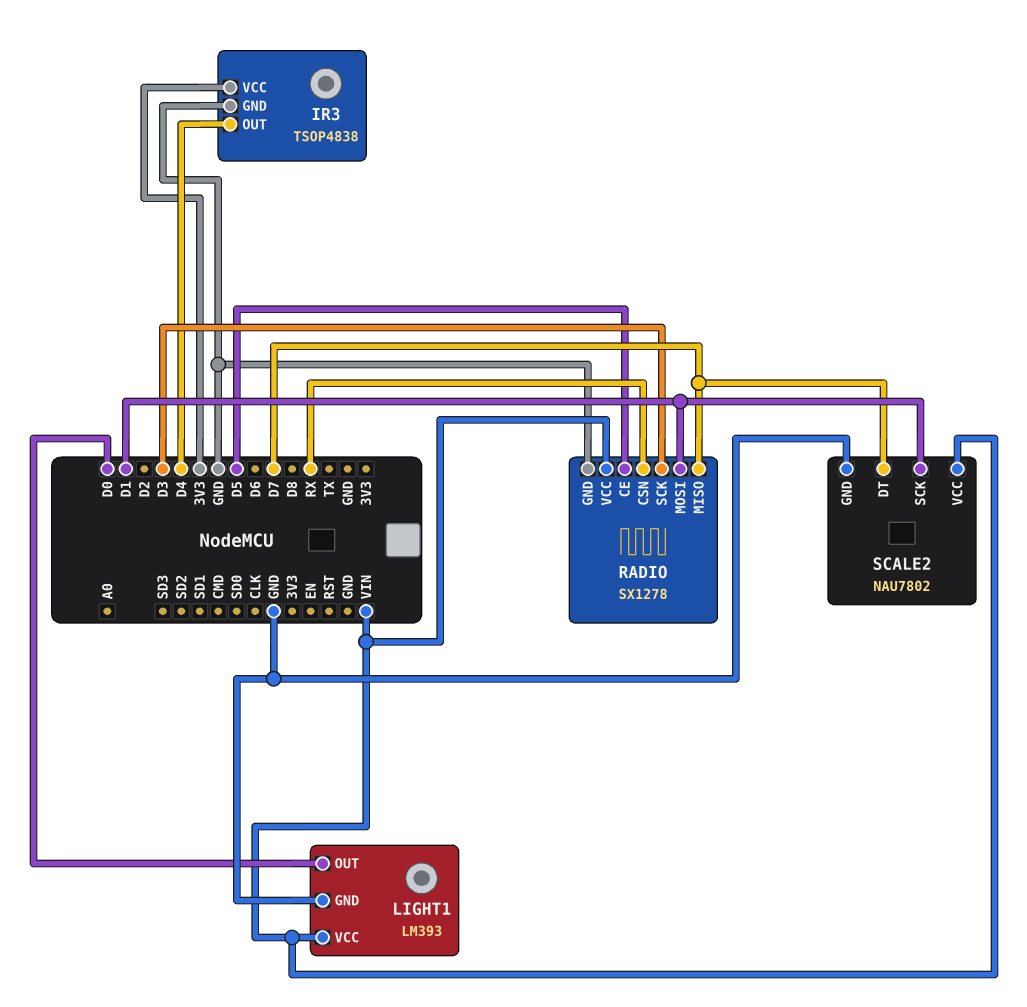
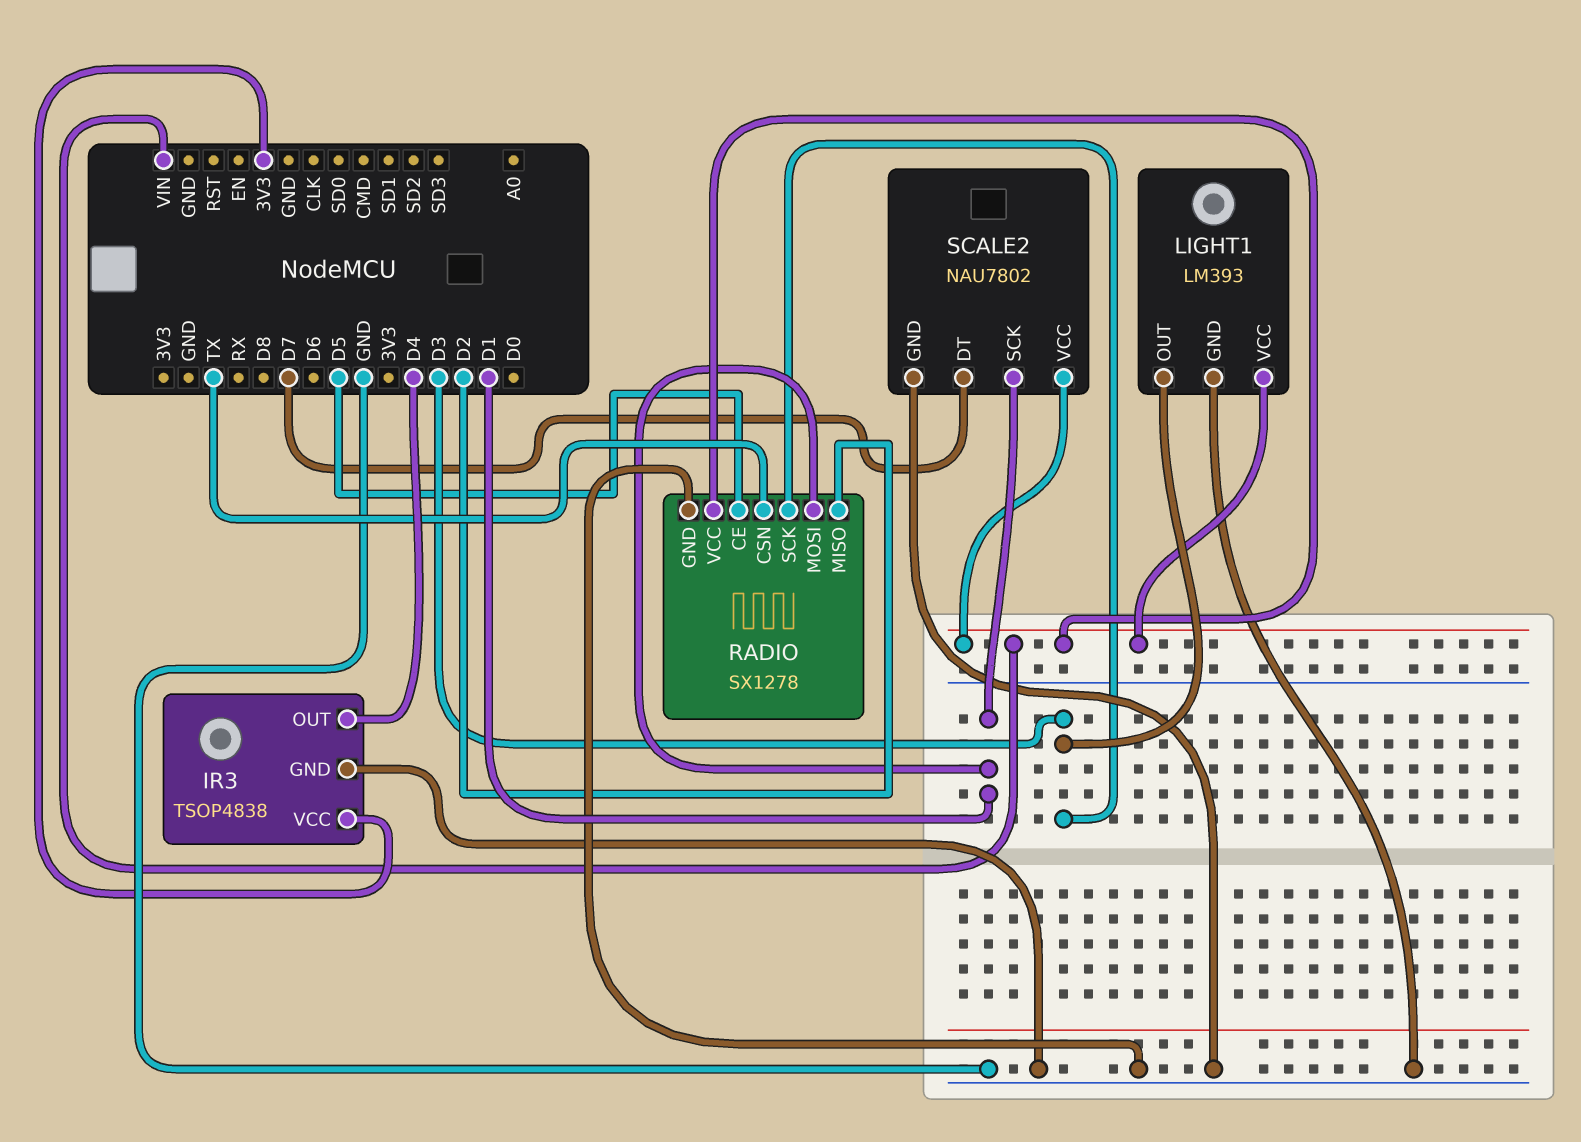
LIGHT1 pin OUT: D0 -> D3
RADIO pin CSN: RX -> TX
RADIO pin MISO: D7 -> D2

